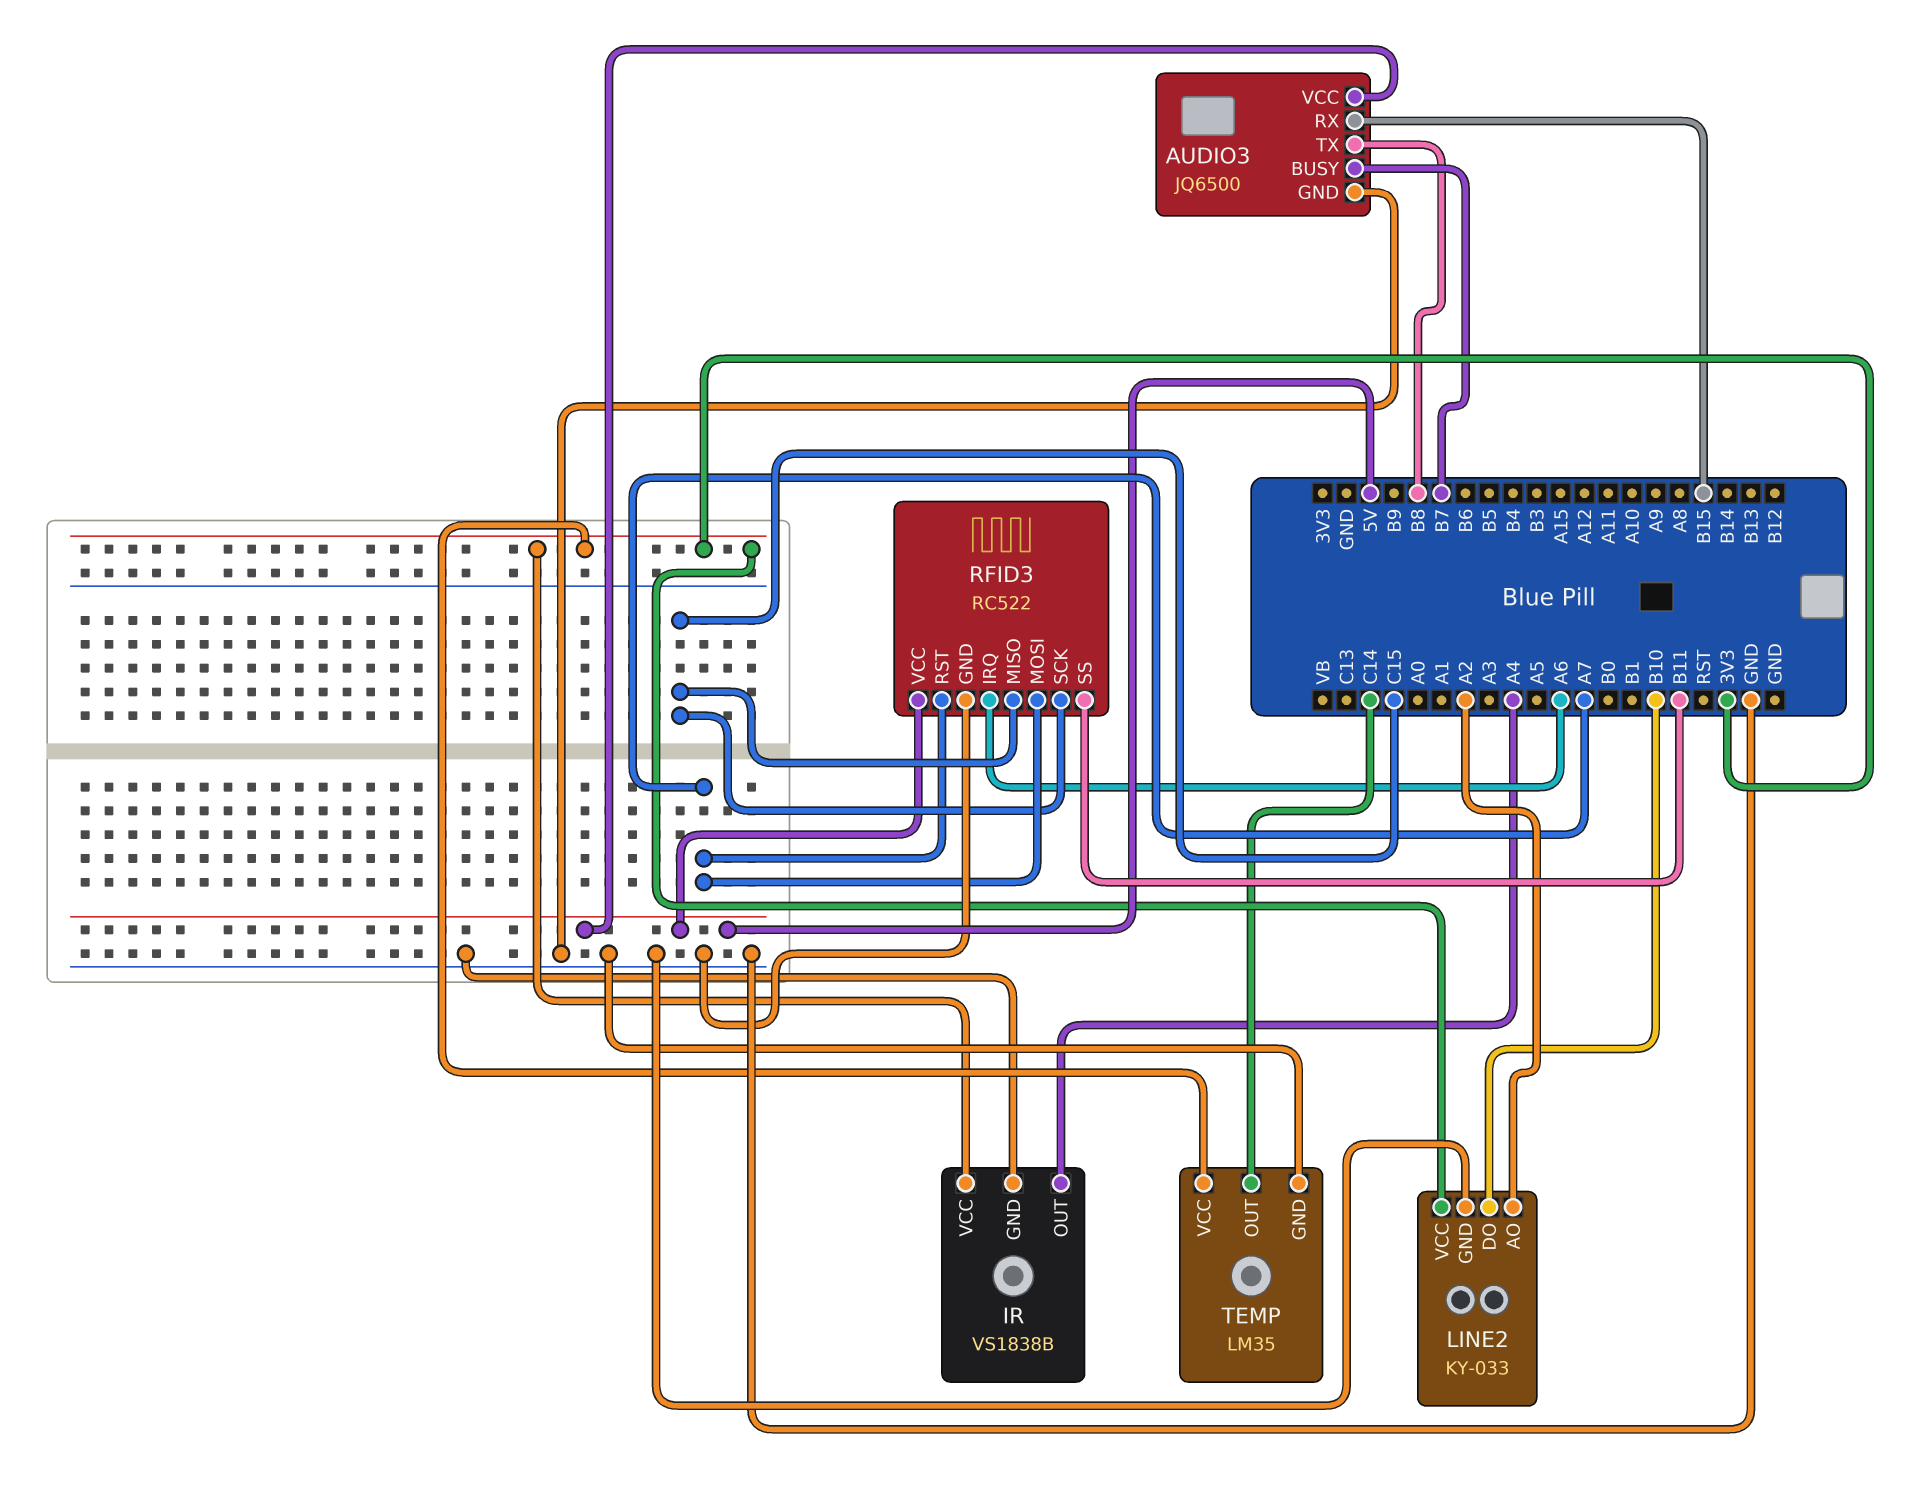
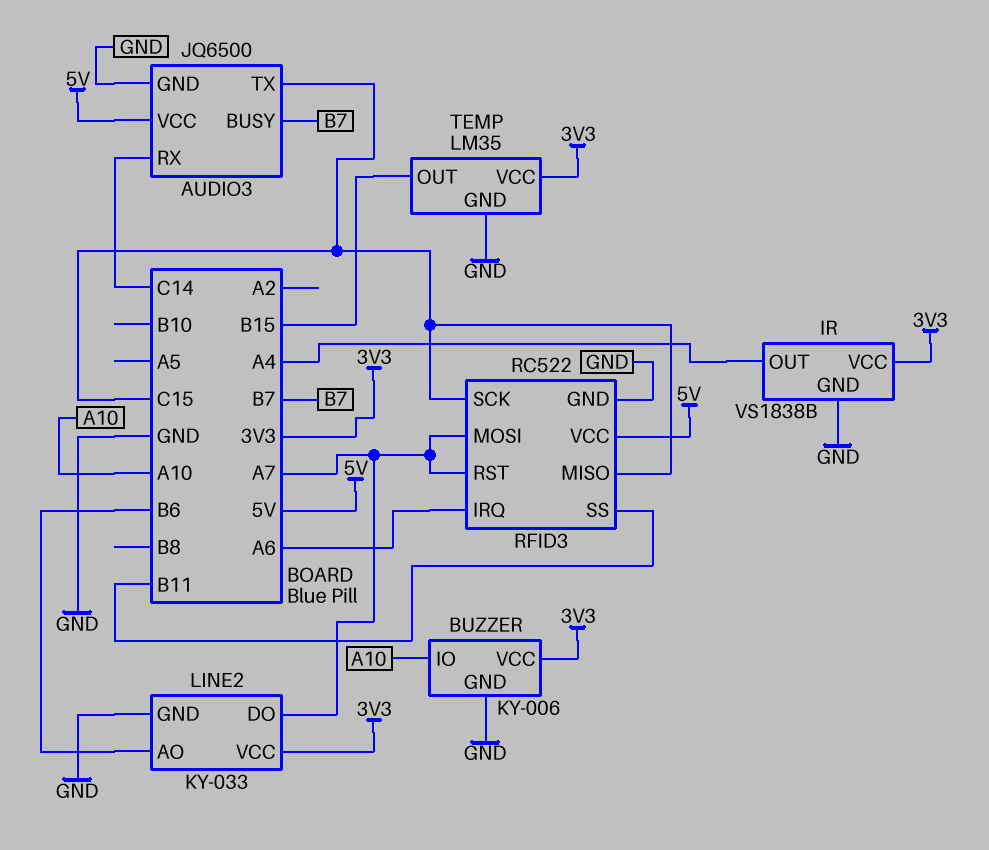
AUDIO3 pin RX: B15 -> C14
AUDIO3 pin TX: B8 -> C15
BUZZER: none -> KY-006
BUZZER pin GND: none -> GND
BUZZER pin IO: none -> A10
BUZZER pin VCC: none -> 3V3
LINE2 pin AO: A2 -> B6
LINE2 pin DO: B10 -> A7
TEMP pin OUT: C14 -> B15

